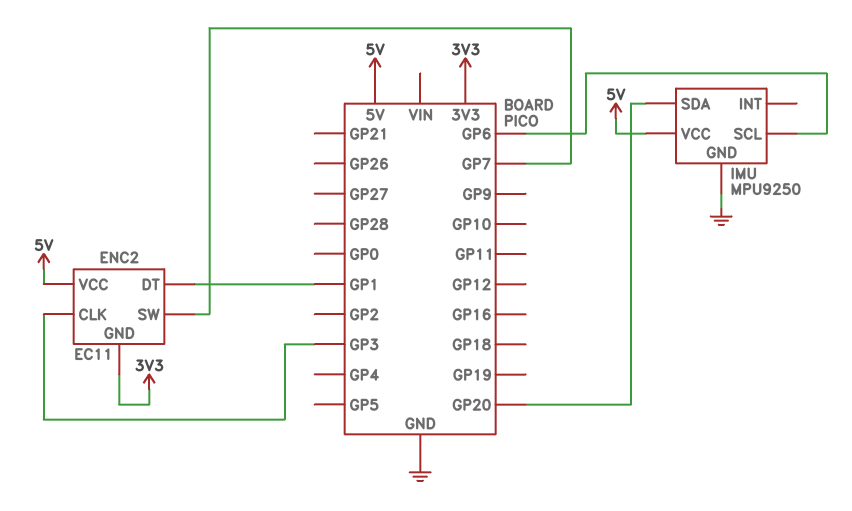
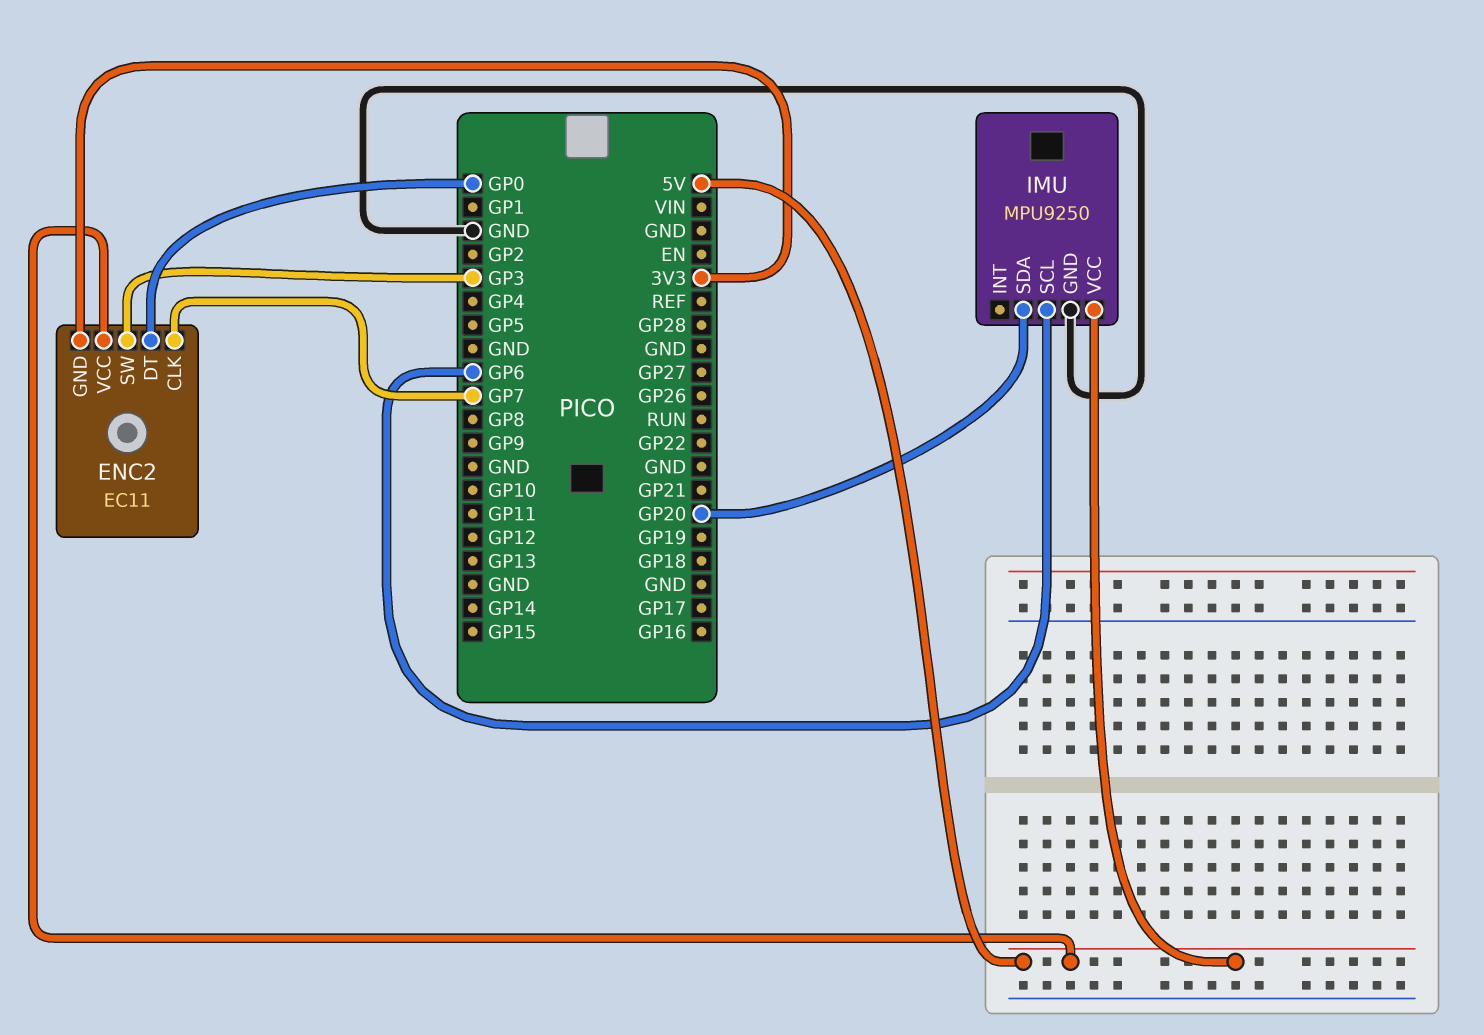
ENC2 pin CLK: GP3 -> GP7
ENC2 pin DT: GP1 -> GP0
ENC2 pin SW: GP7 -> GP3

